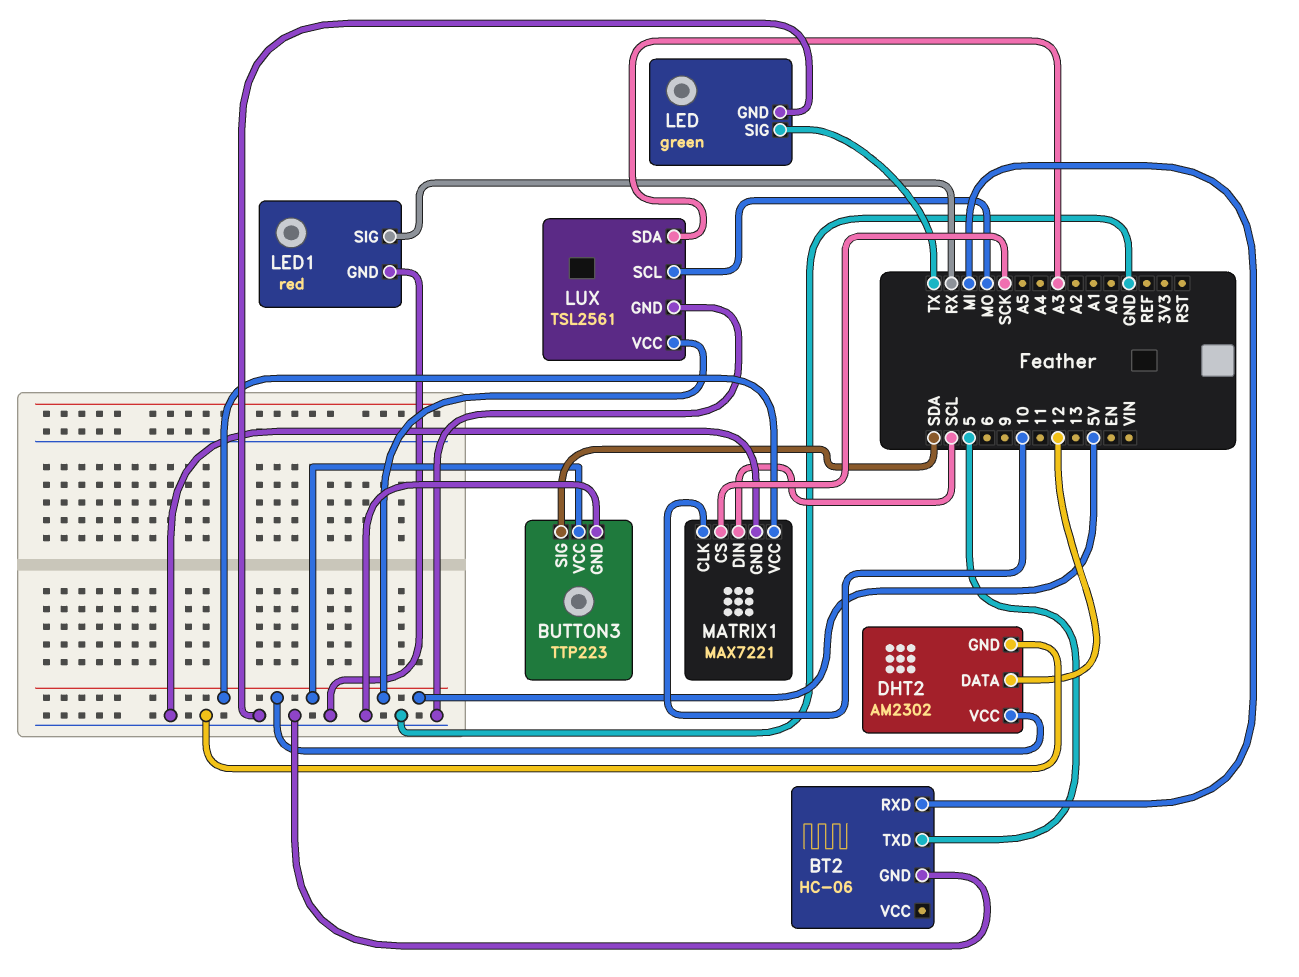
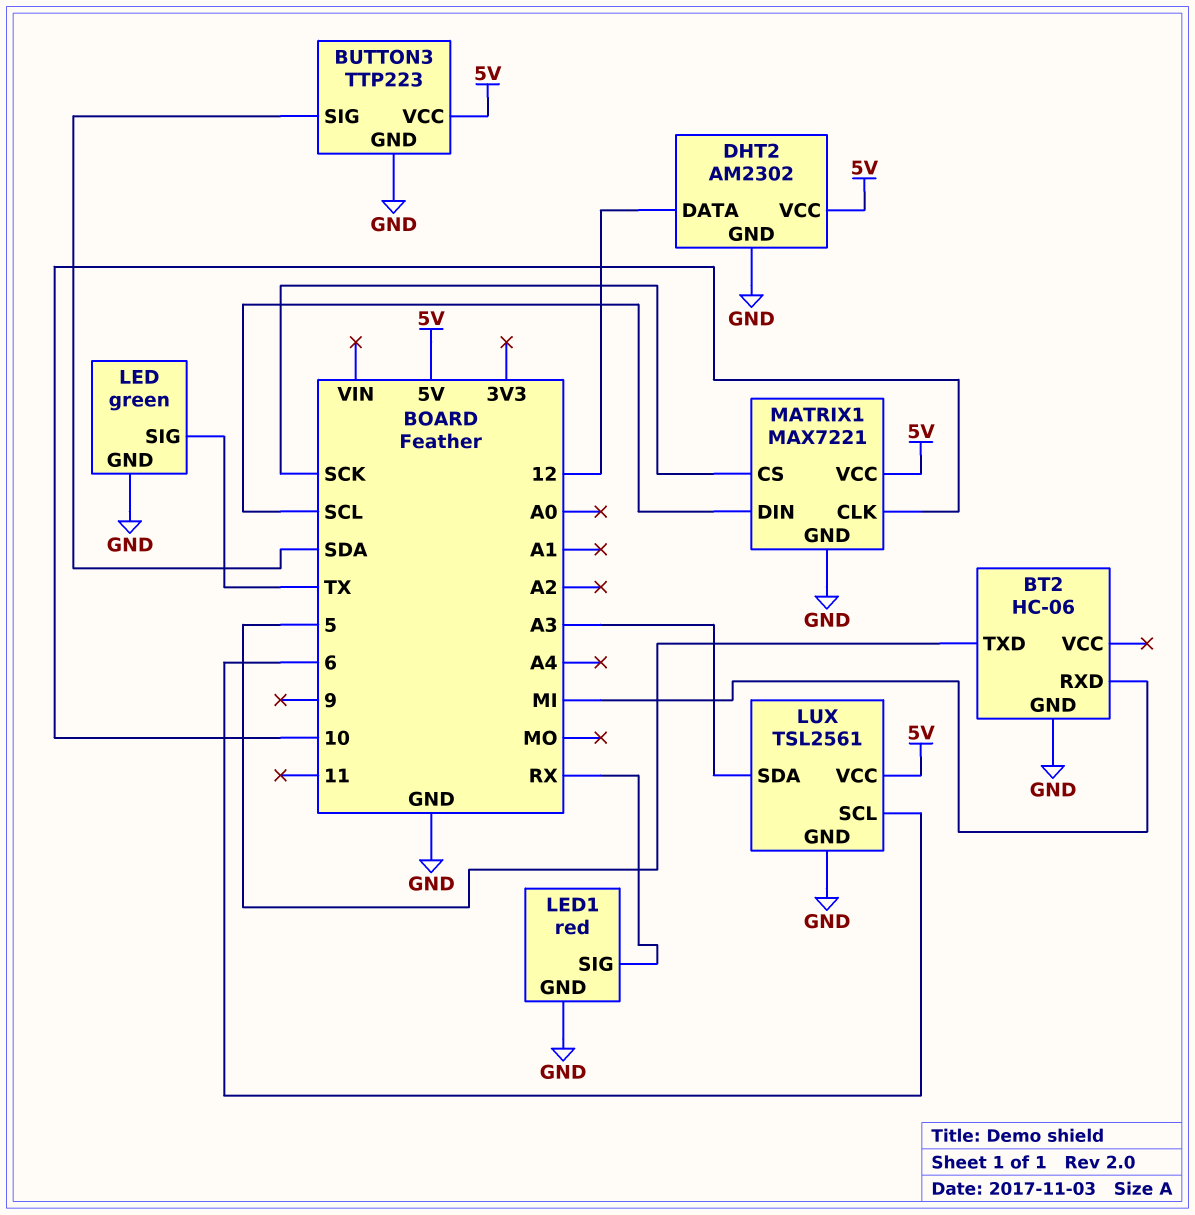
LUX pin SCL: MO -> 6

